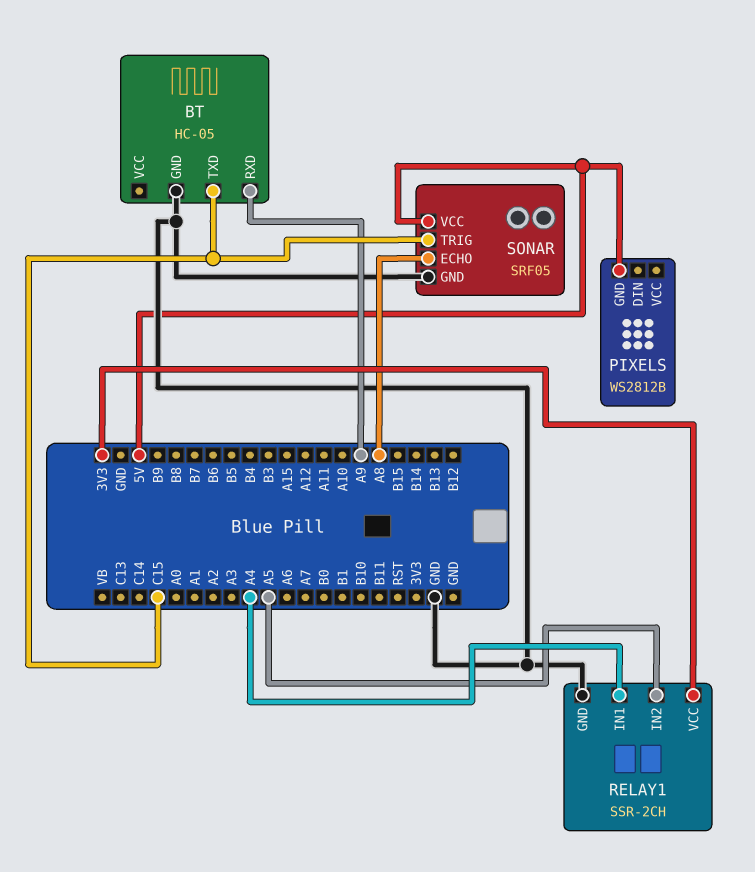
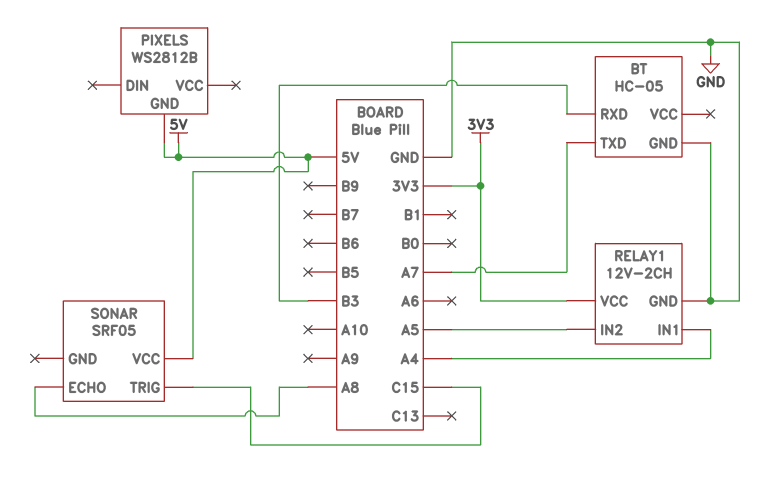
BT pin RXD: A9 -> B3
BT pin TXD: C15 -> A7
RELAY1: SSR-2CH -> 12V-2CH
SONAR pin GND: GND -> none

